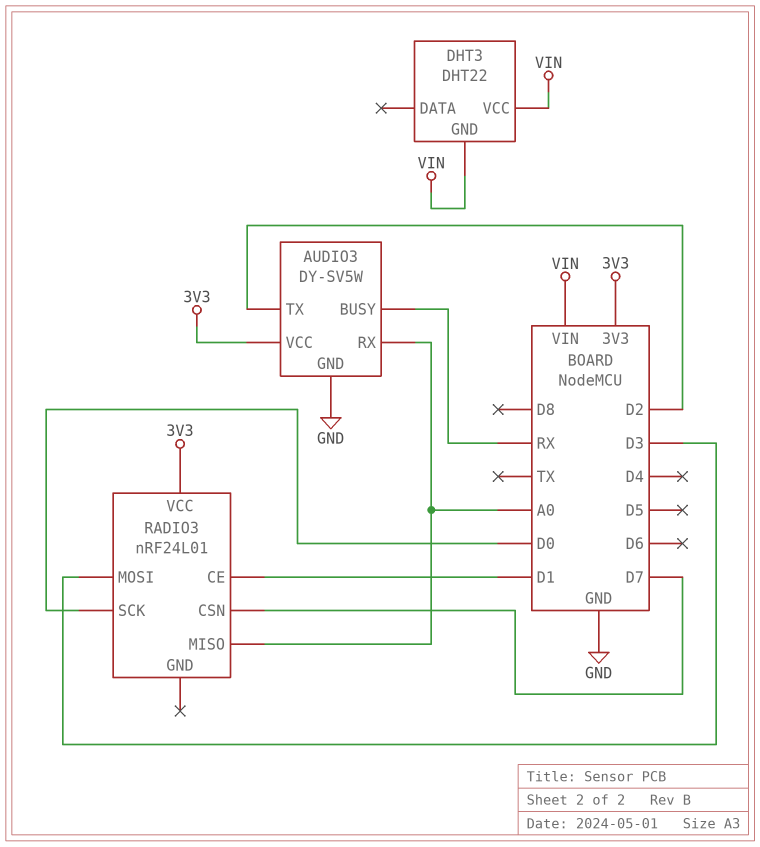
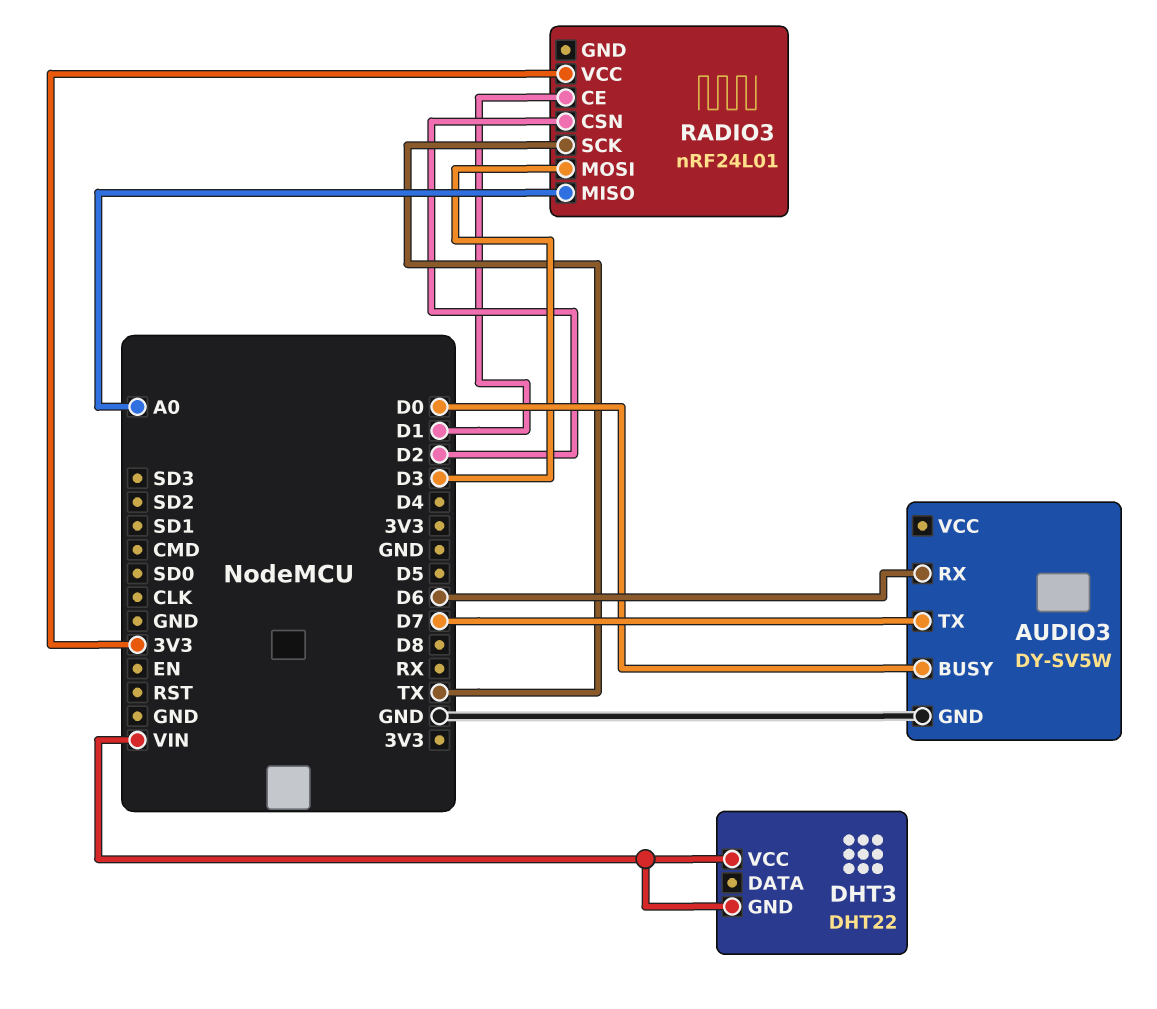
AUDIO3 pin BUSY: RX -> D0
AUDIO3 pin RX: A0 -> D6
AUDIO3 pin TX: D2 -> D7
AUDIO3 pin VCC: 3V3 -> none
RADIO3 pin CSN: D7 -> D2
RADIO3 pin SCK: D0 -> TX

